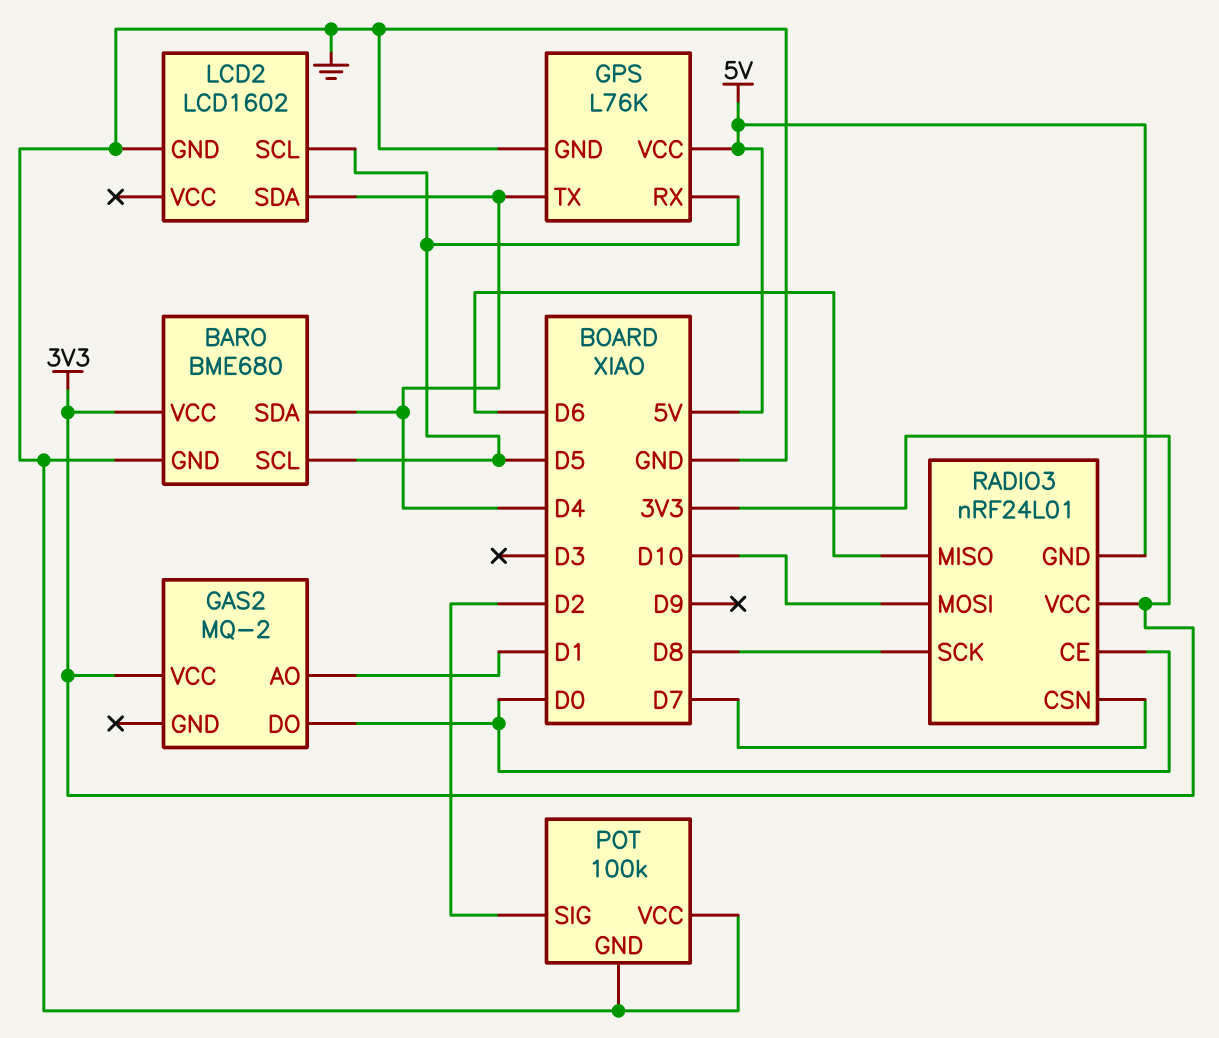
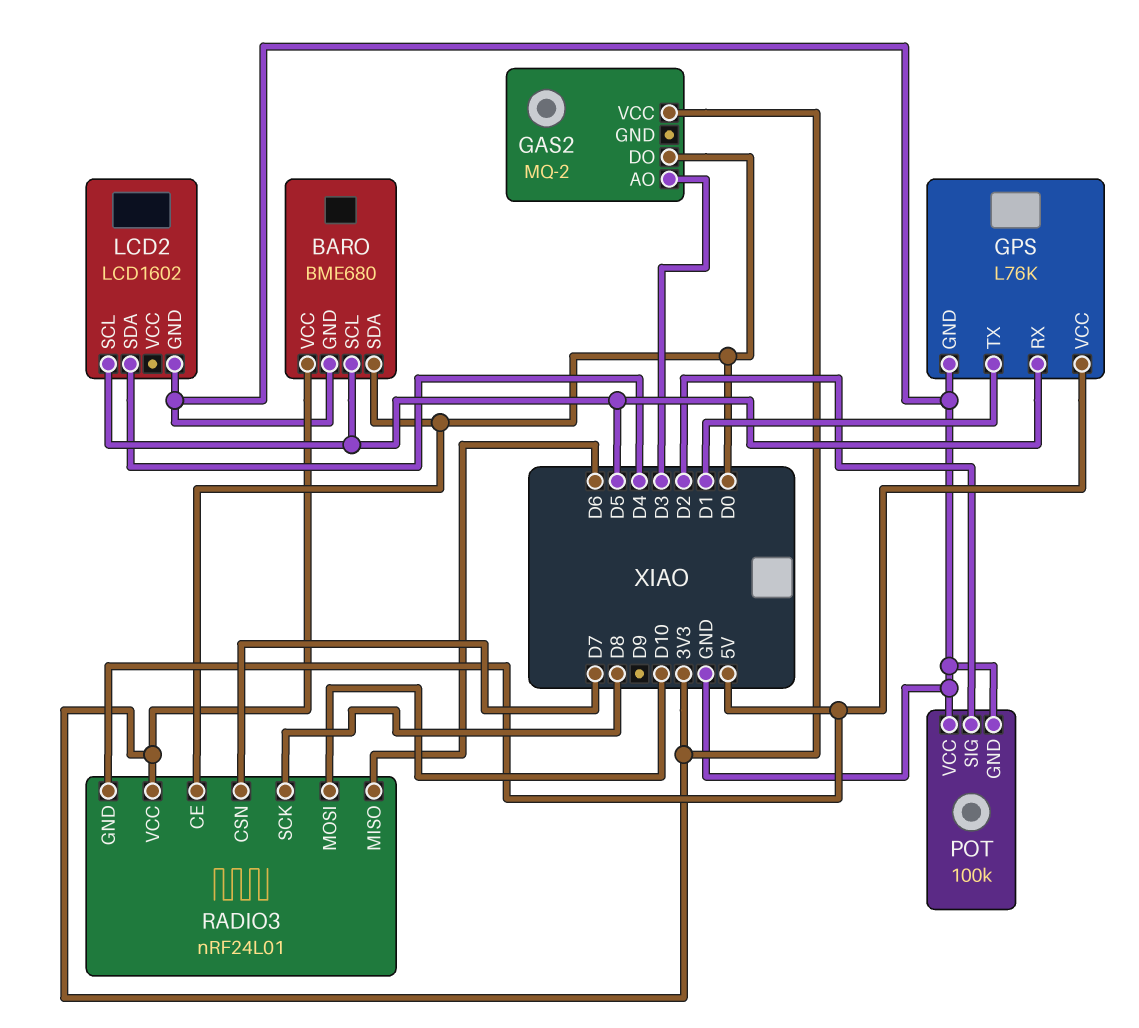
BARO pin SDA: D4 -> D0
GAS2 pin AO: D1 -> D3
GPS pin TX: D4 -> D1

